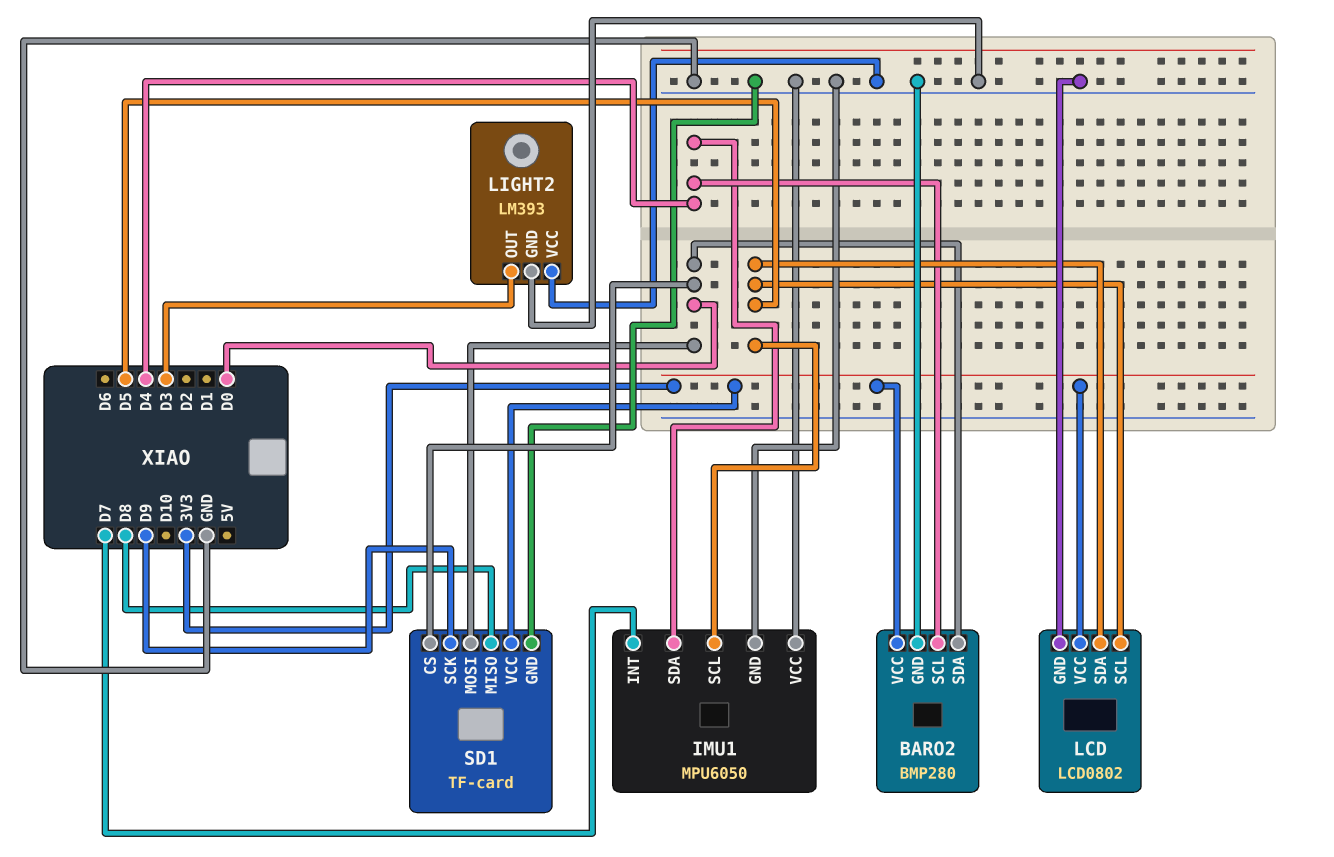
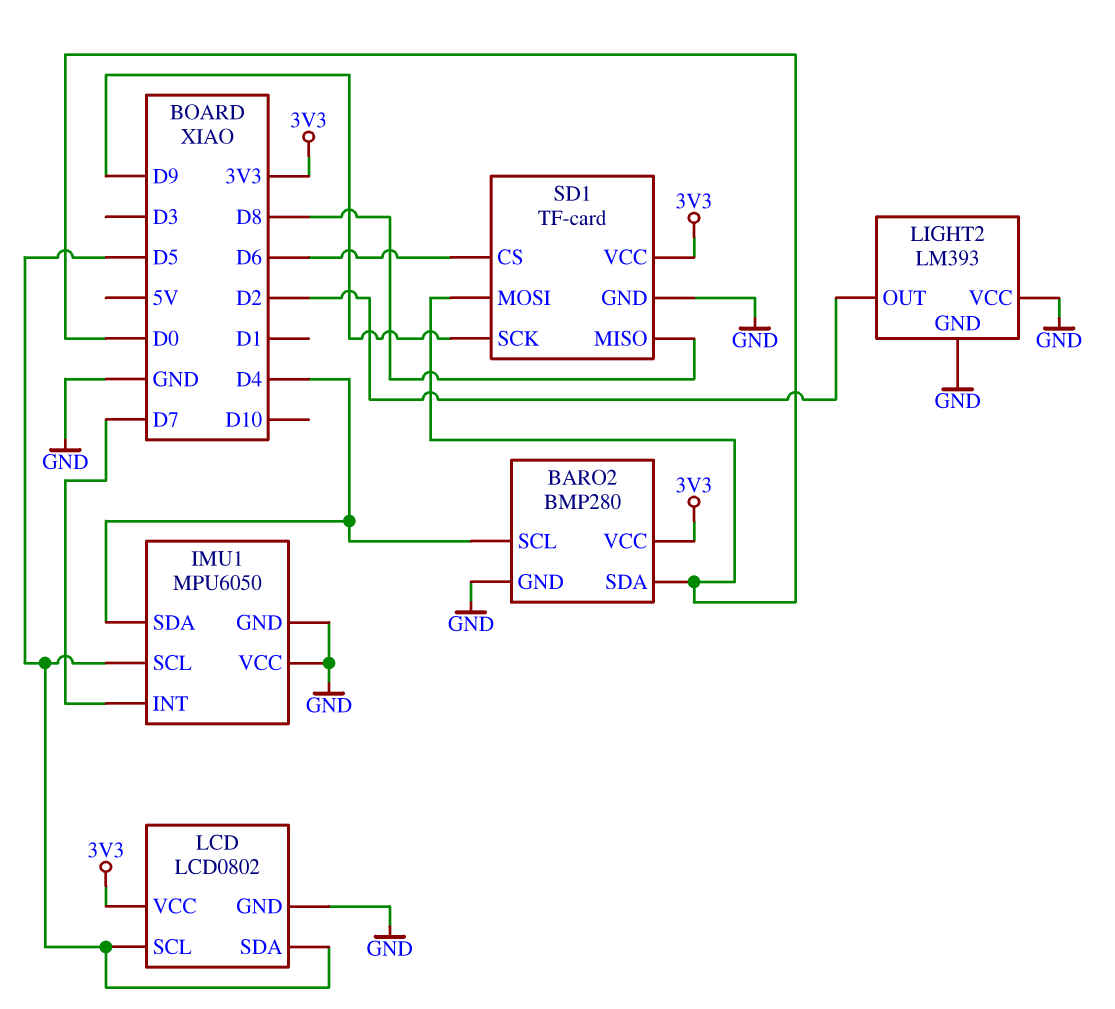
LIGHT2 pin OUT: D3 -> D2
SD1 pin CS: D0 -> D6

